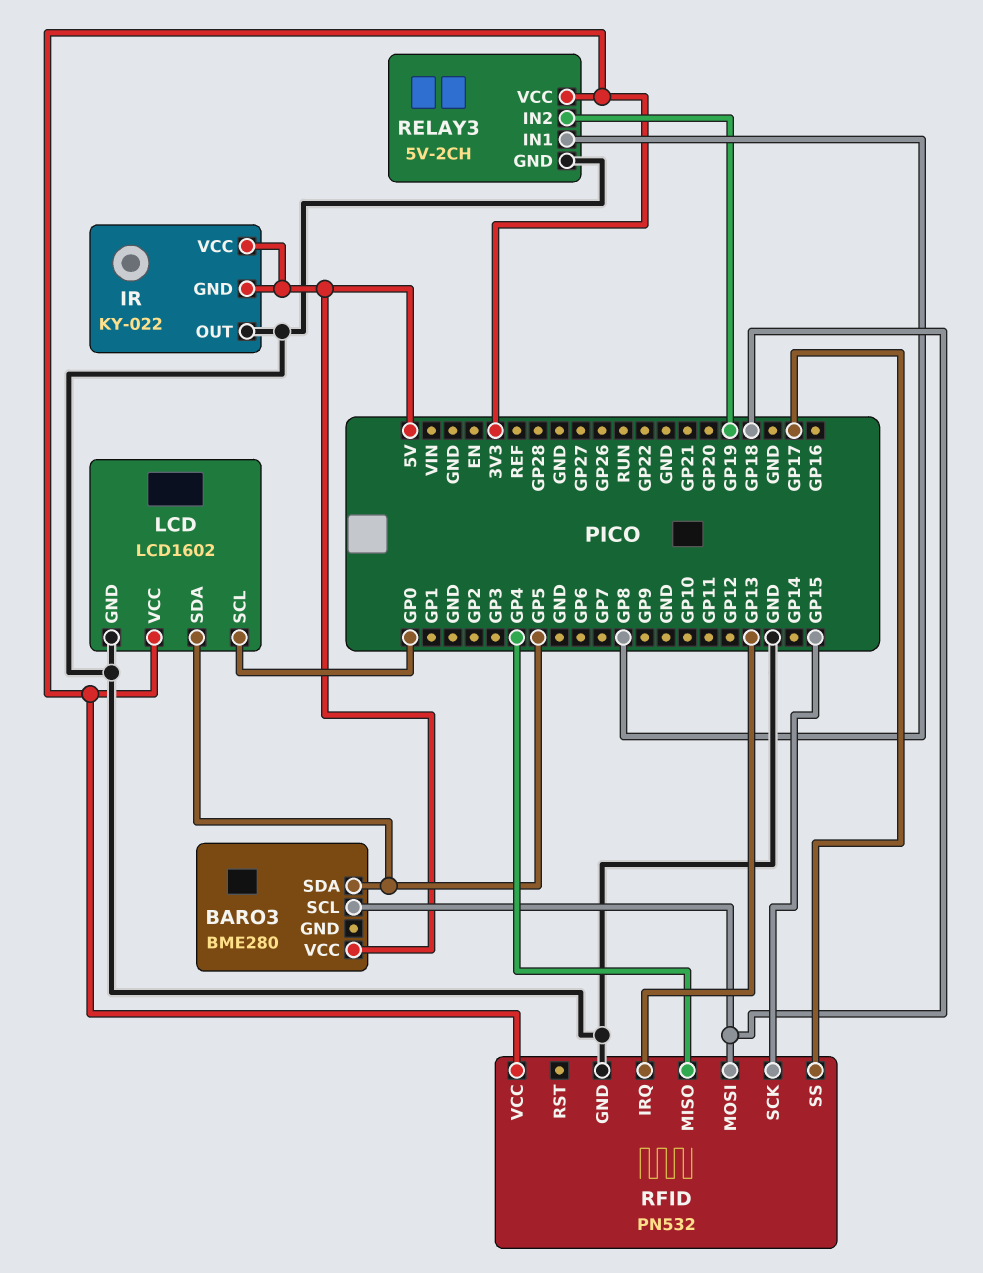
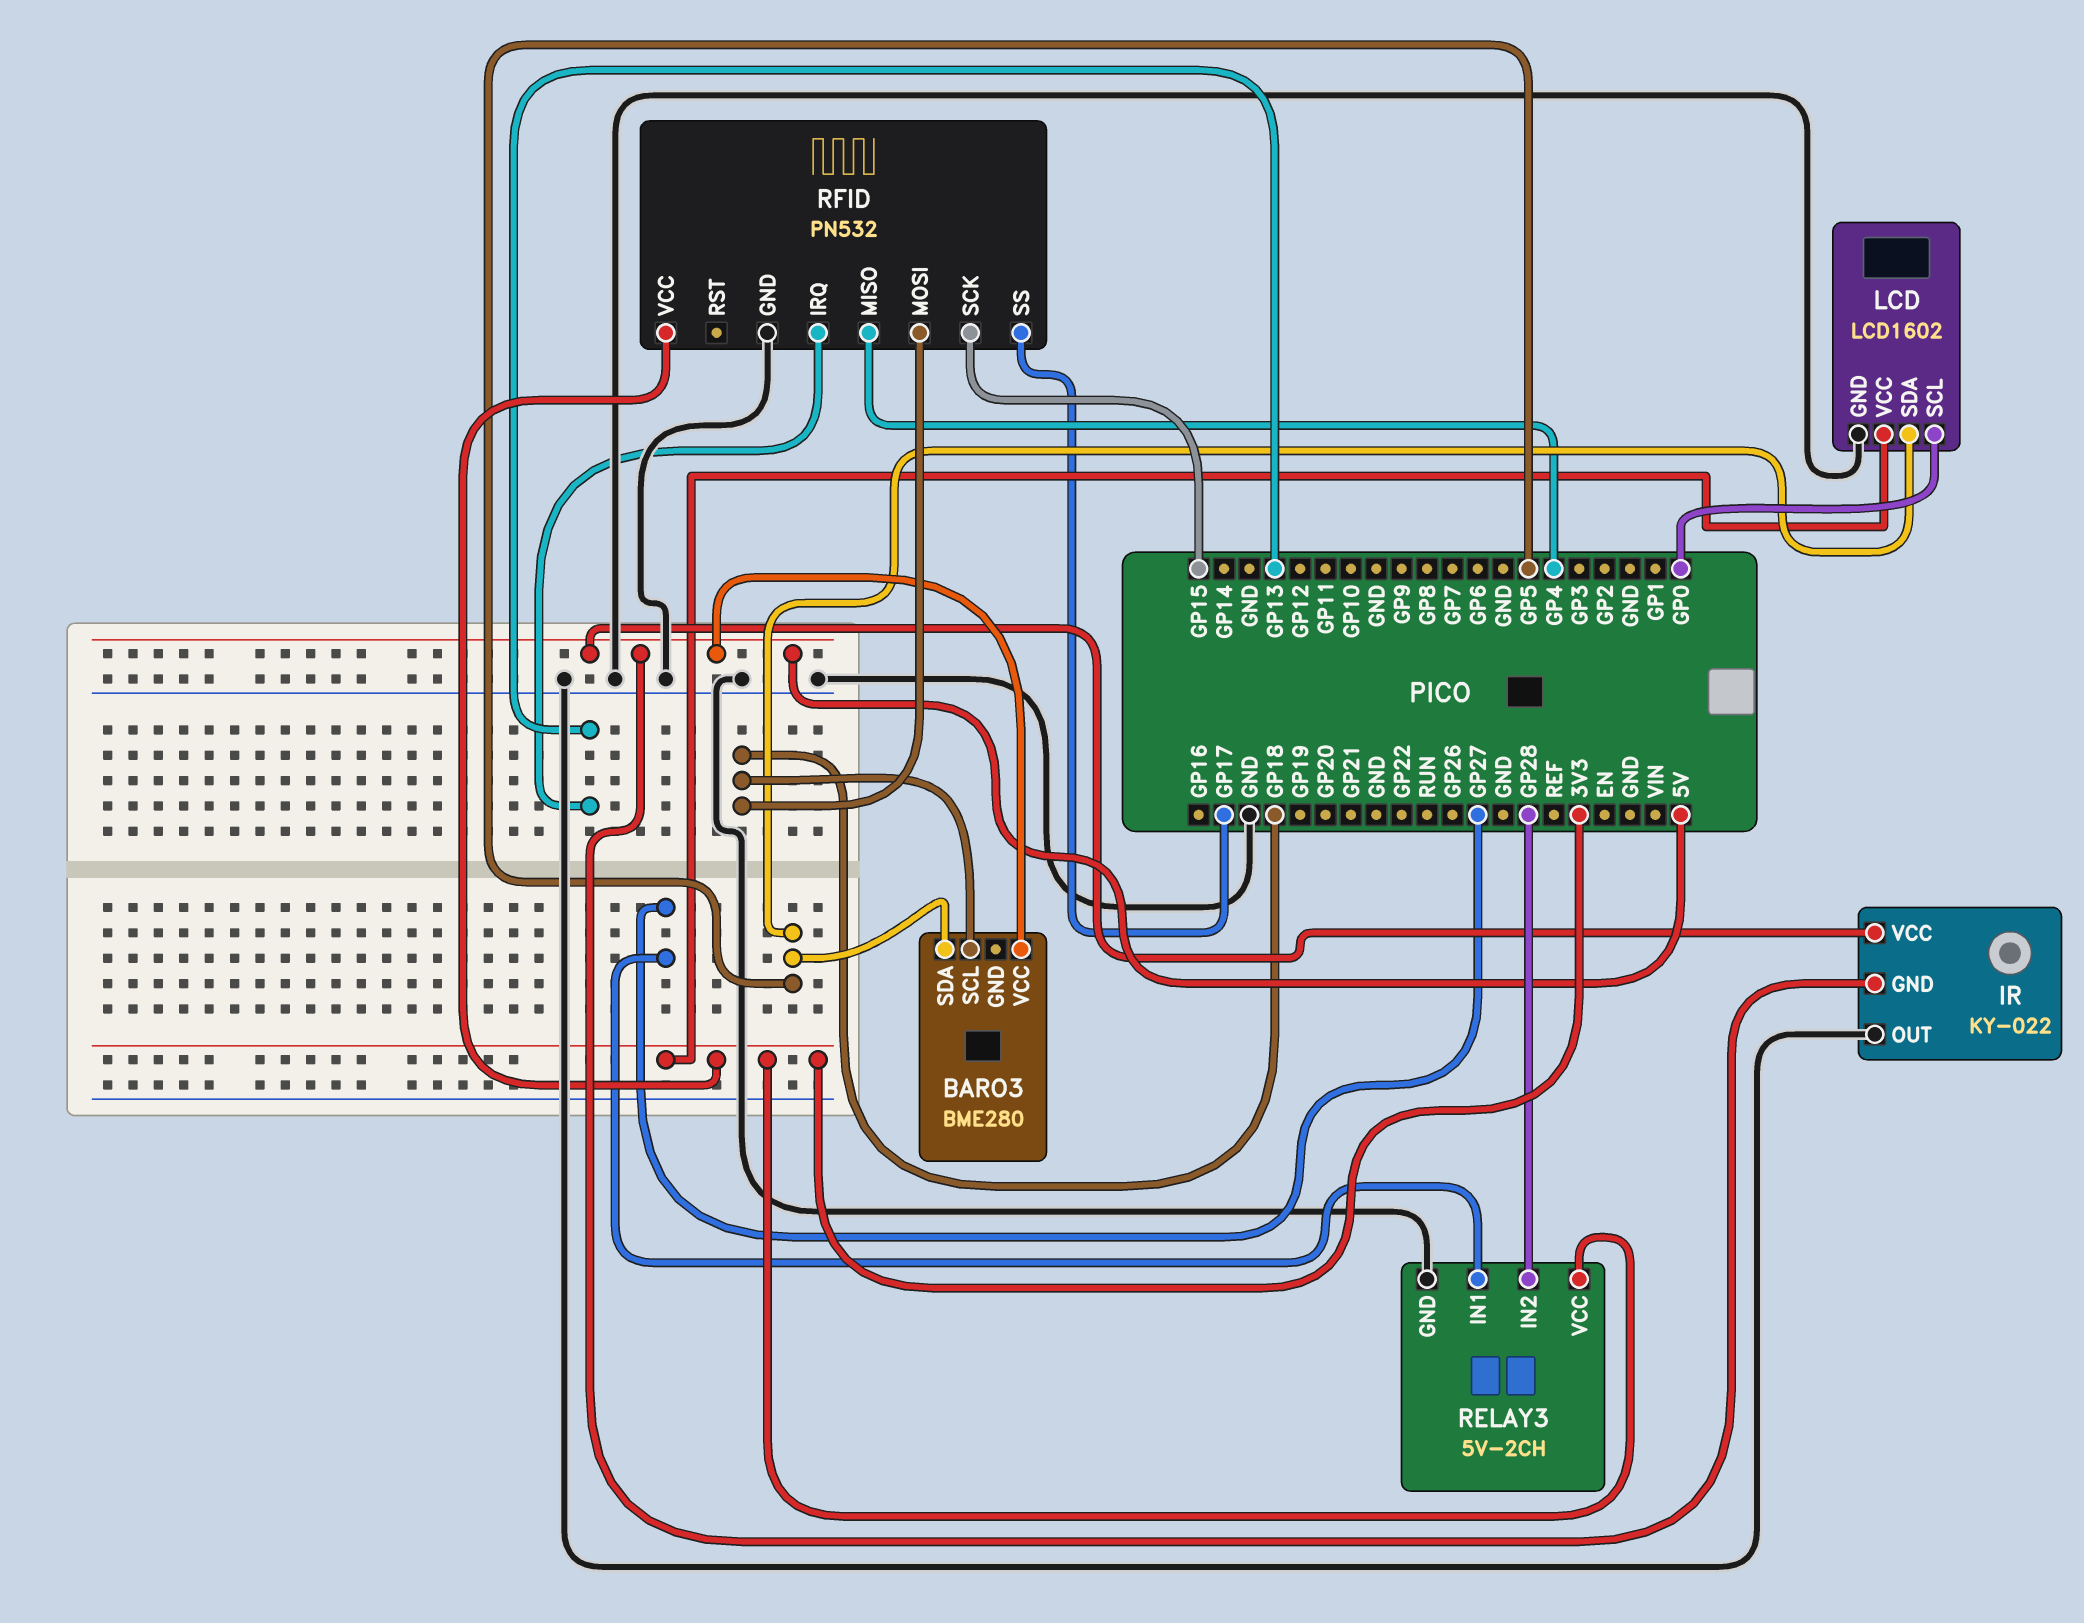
RELAY3 pin IN1: GP8 -> GP27
RELAY3 pin IN2: GP19 -> GP28

